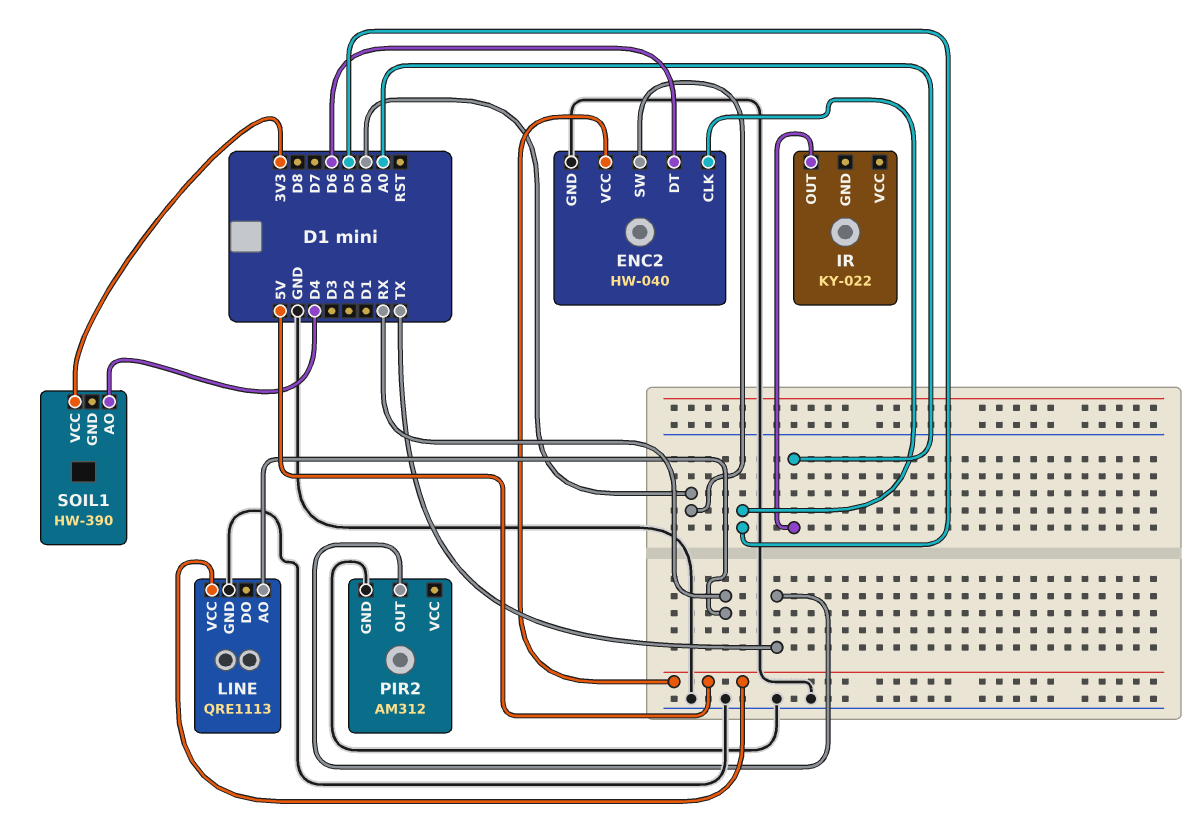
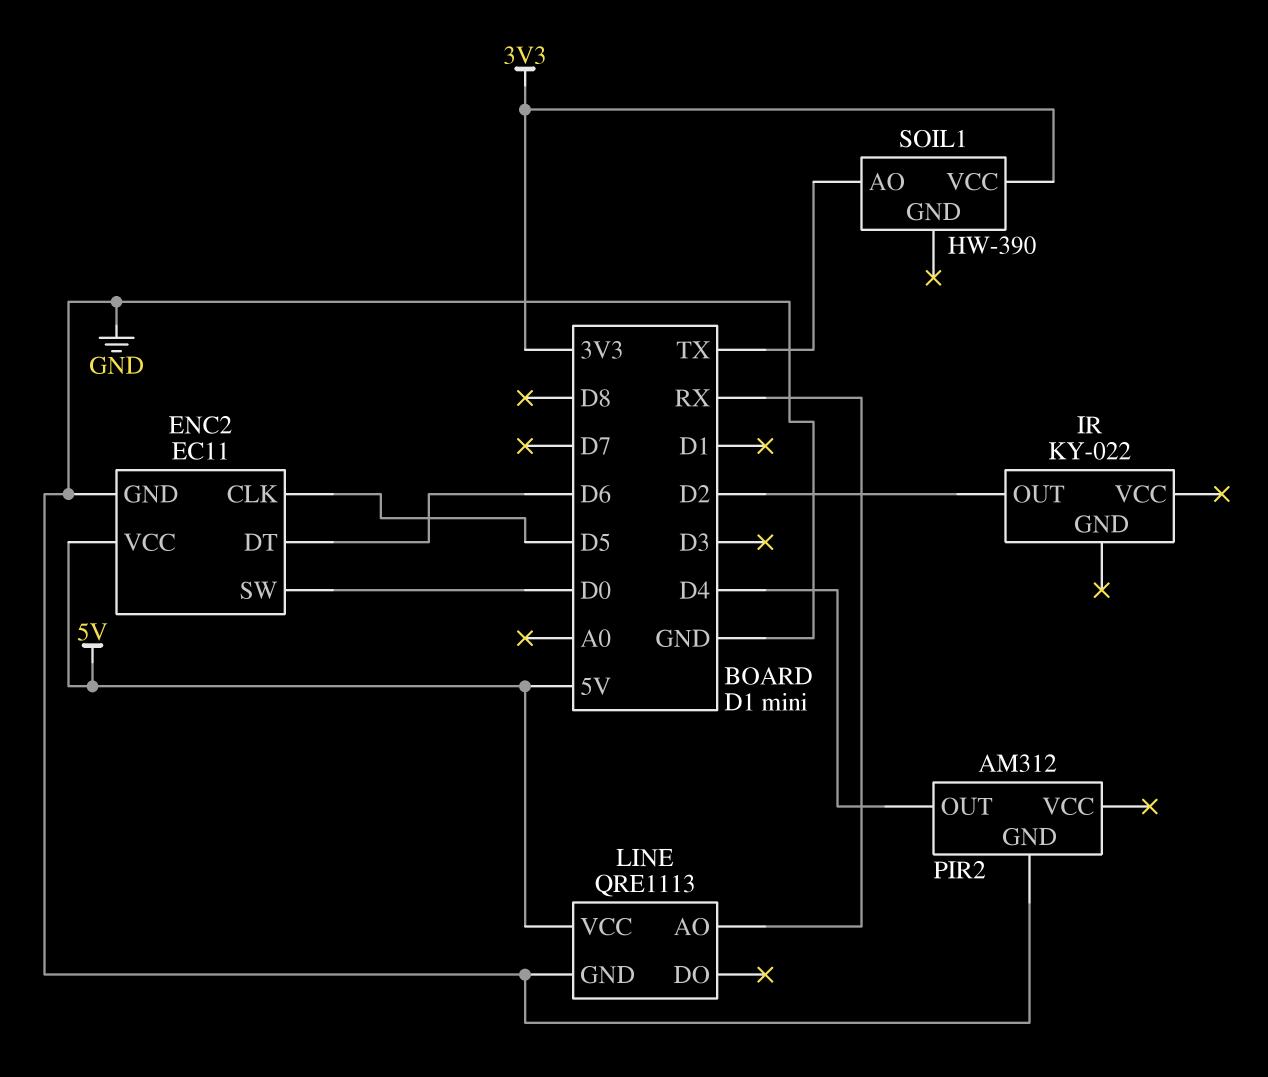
ENC2: HW-040 -> EC11
IR pin OUT: A0 -> D2
PIR2 pin OUT: TX -> D4
SOIL1 pin AO: D4 -> TX

